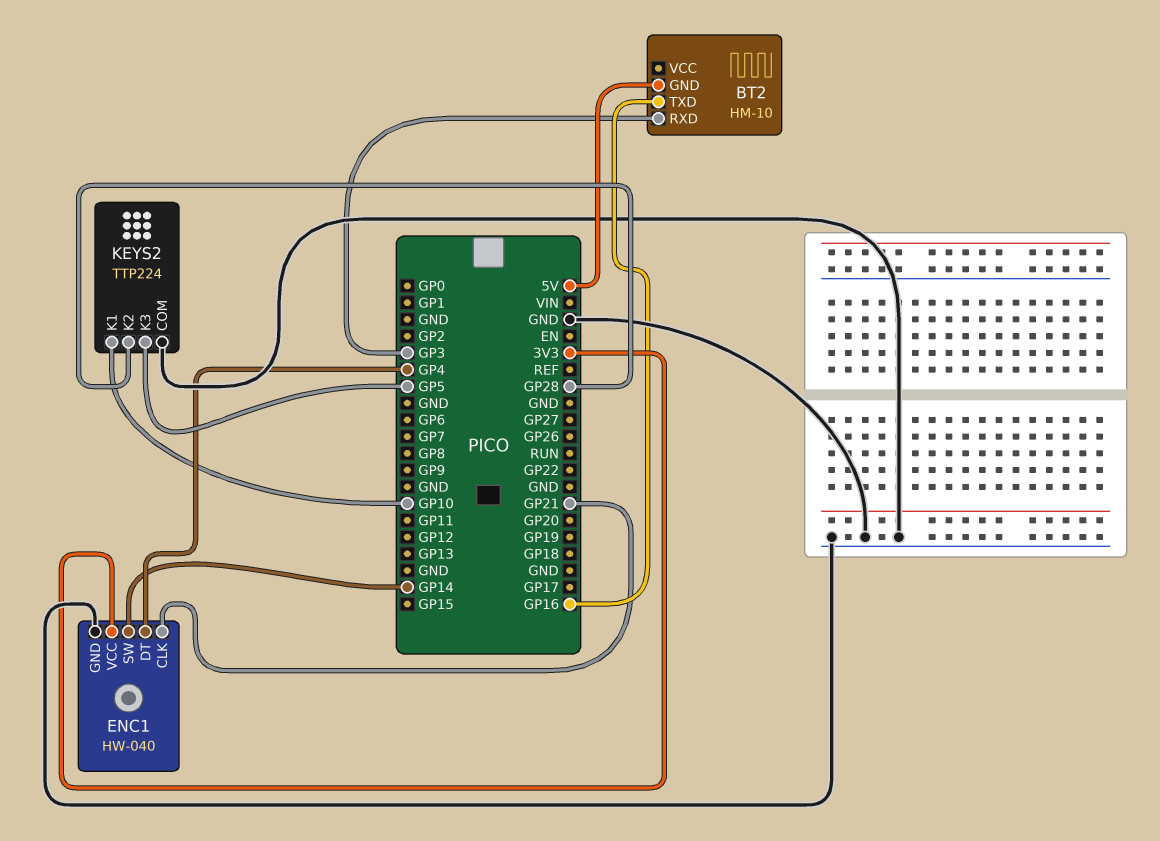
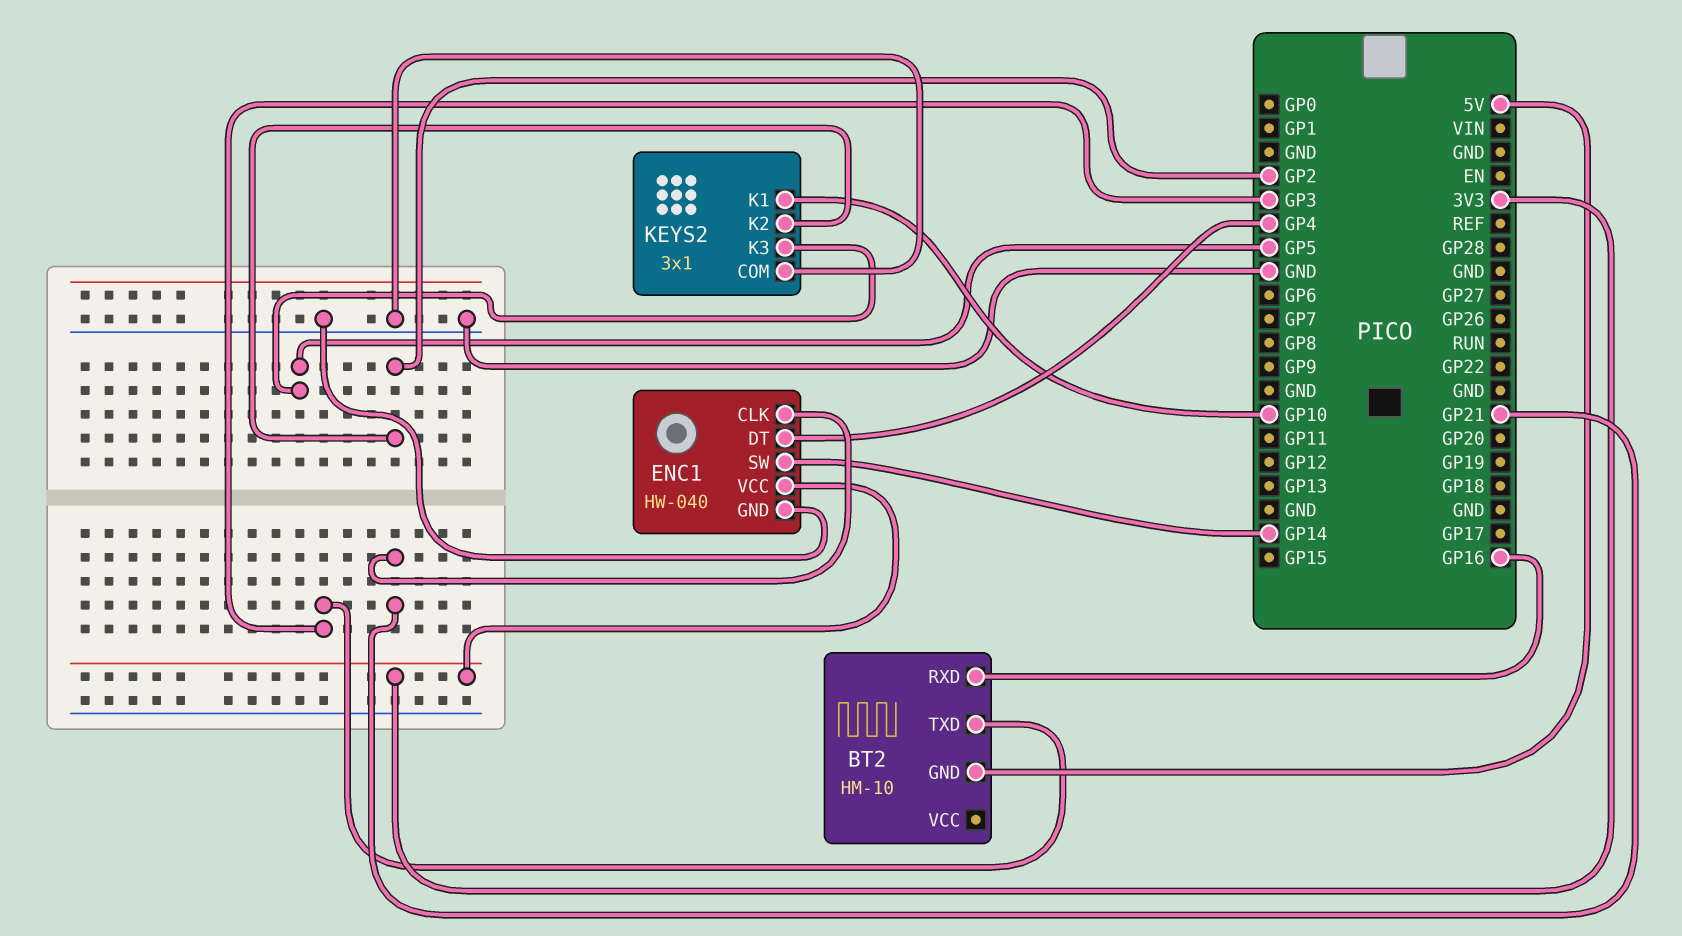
BT2 pin RXD: GP3 -> GP16
BT2 pin TXD: GP16 -> GP3
KEYS2: TTP224 -> 3x1
KEYS2 pin K2: GP28 -> GP2

